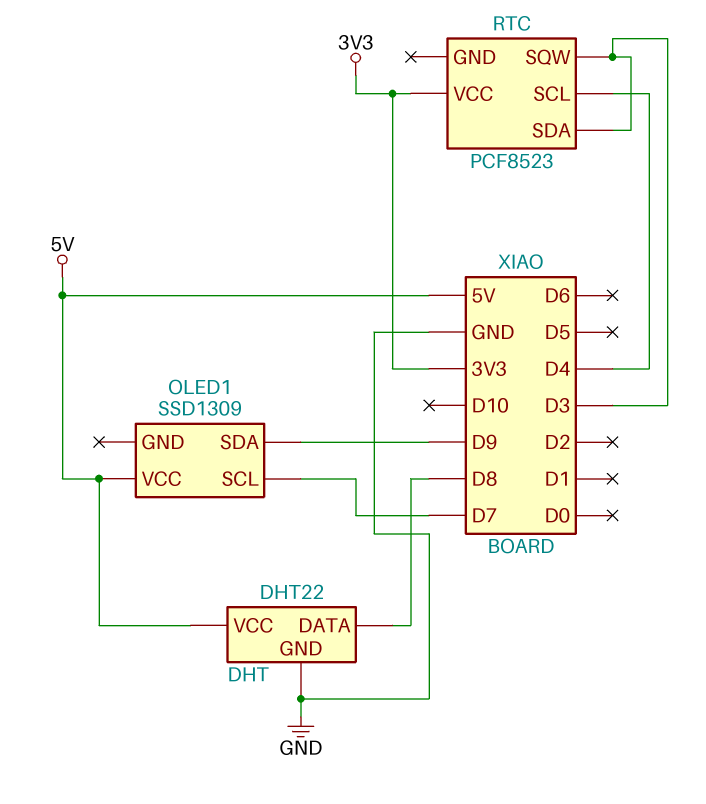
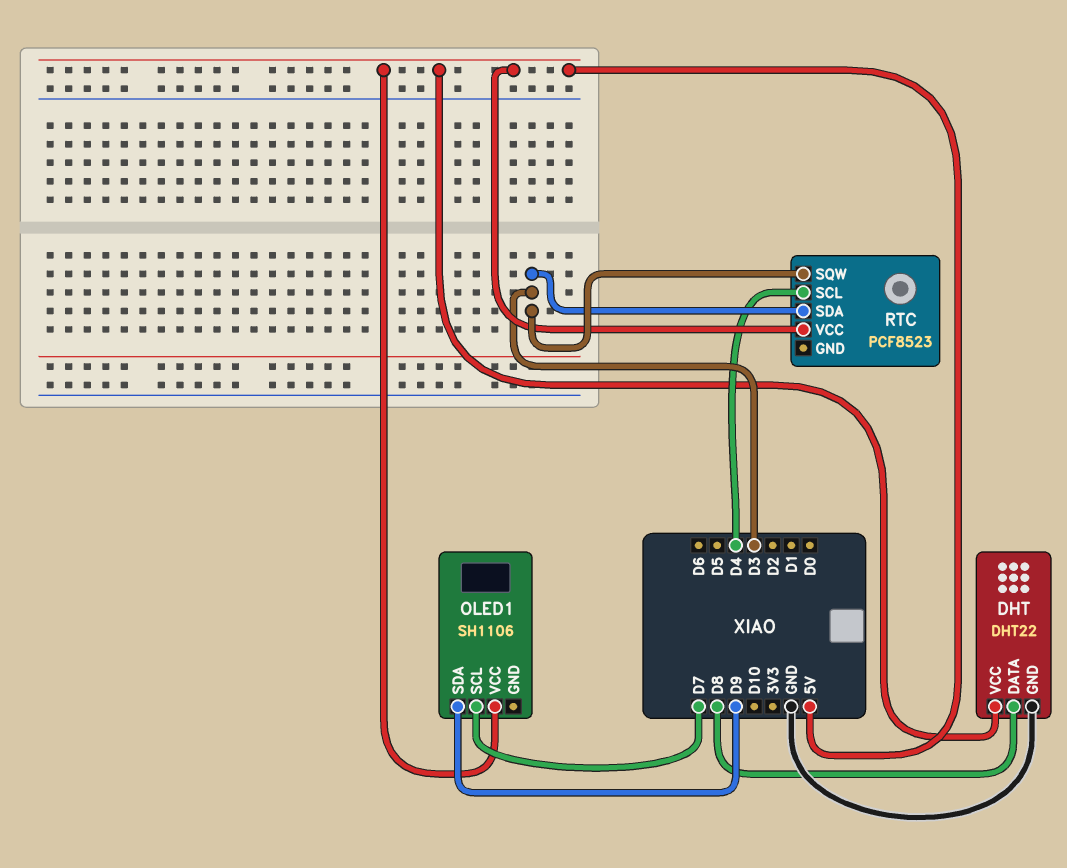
OLED1: SSD1309 -> SH1106
RTC pin VCC: 3V3 -> 5V

